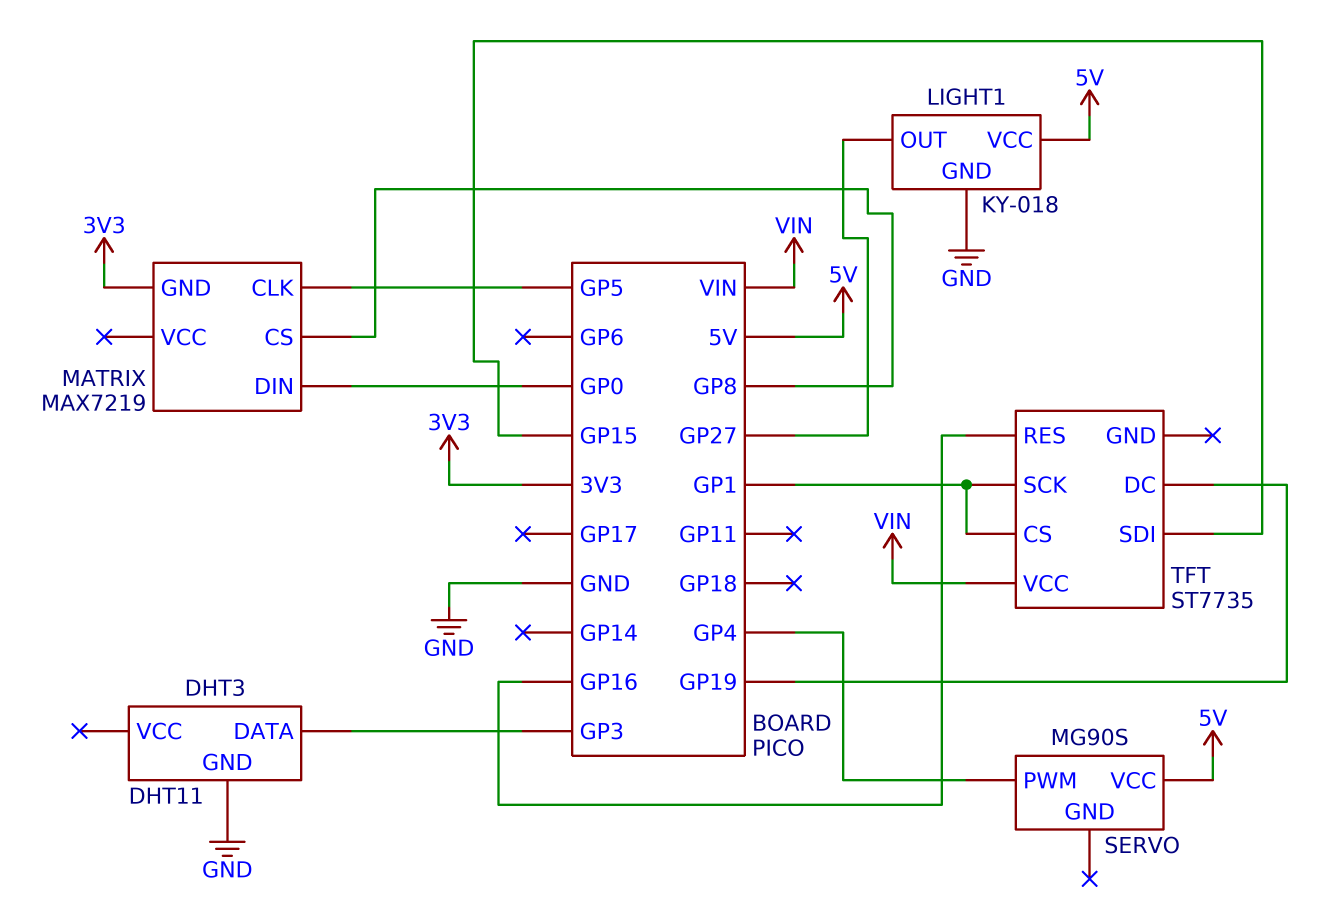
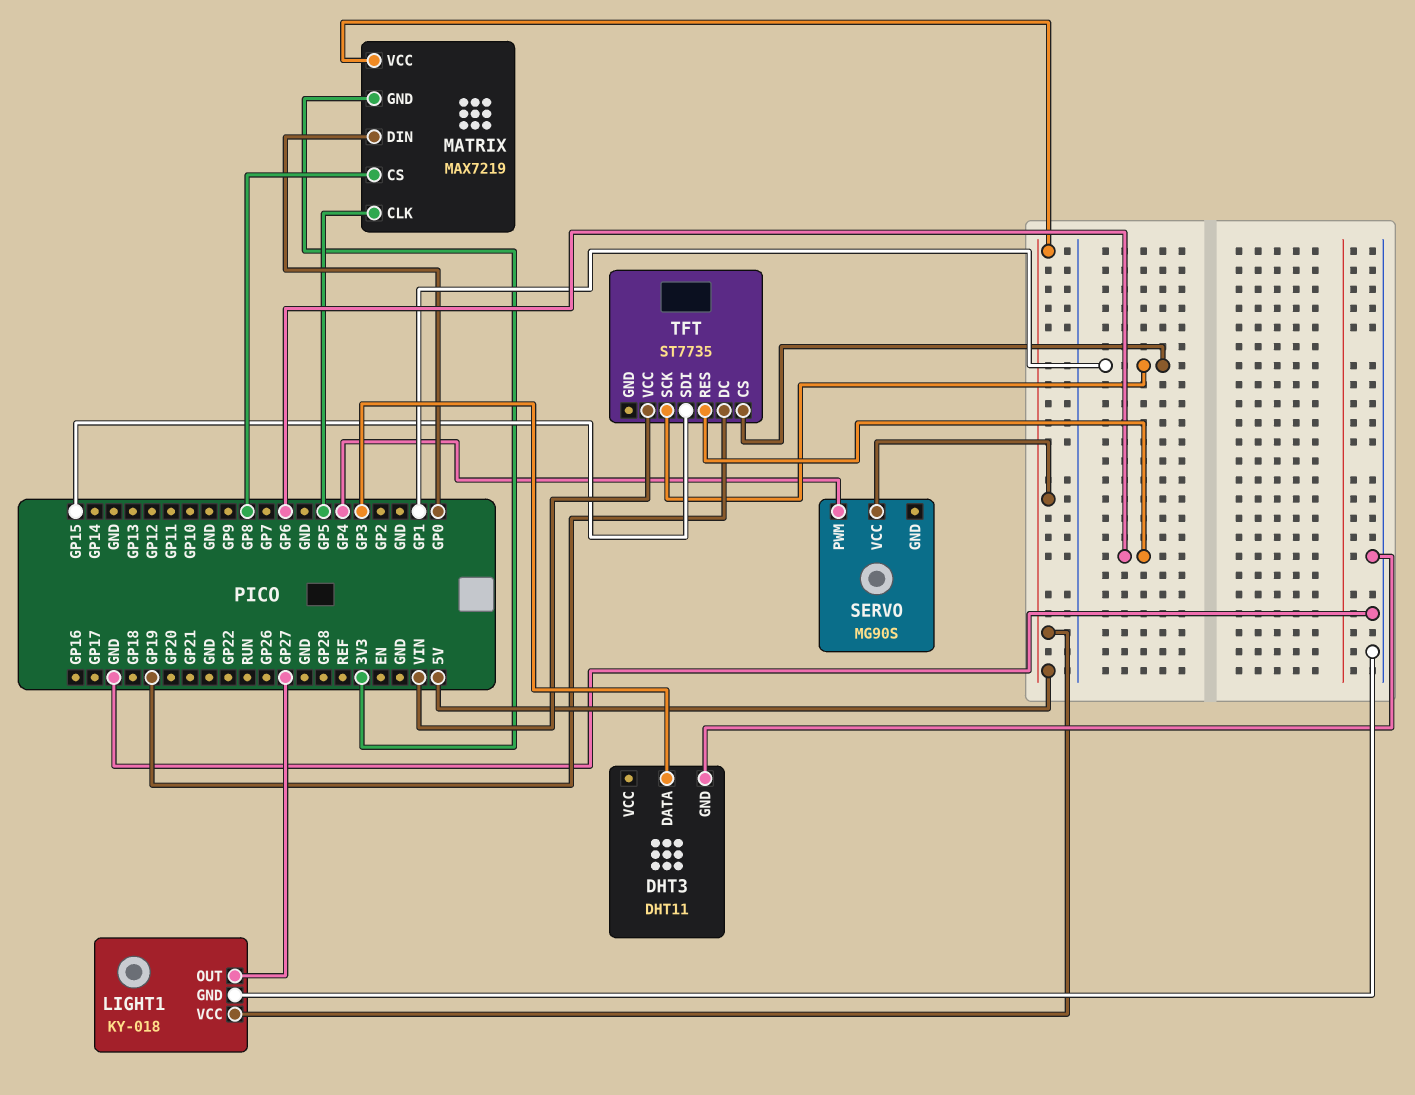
MATRIX pin VCC: none -> 5V
TFT pin RES: GP16 -> GP6

